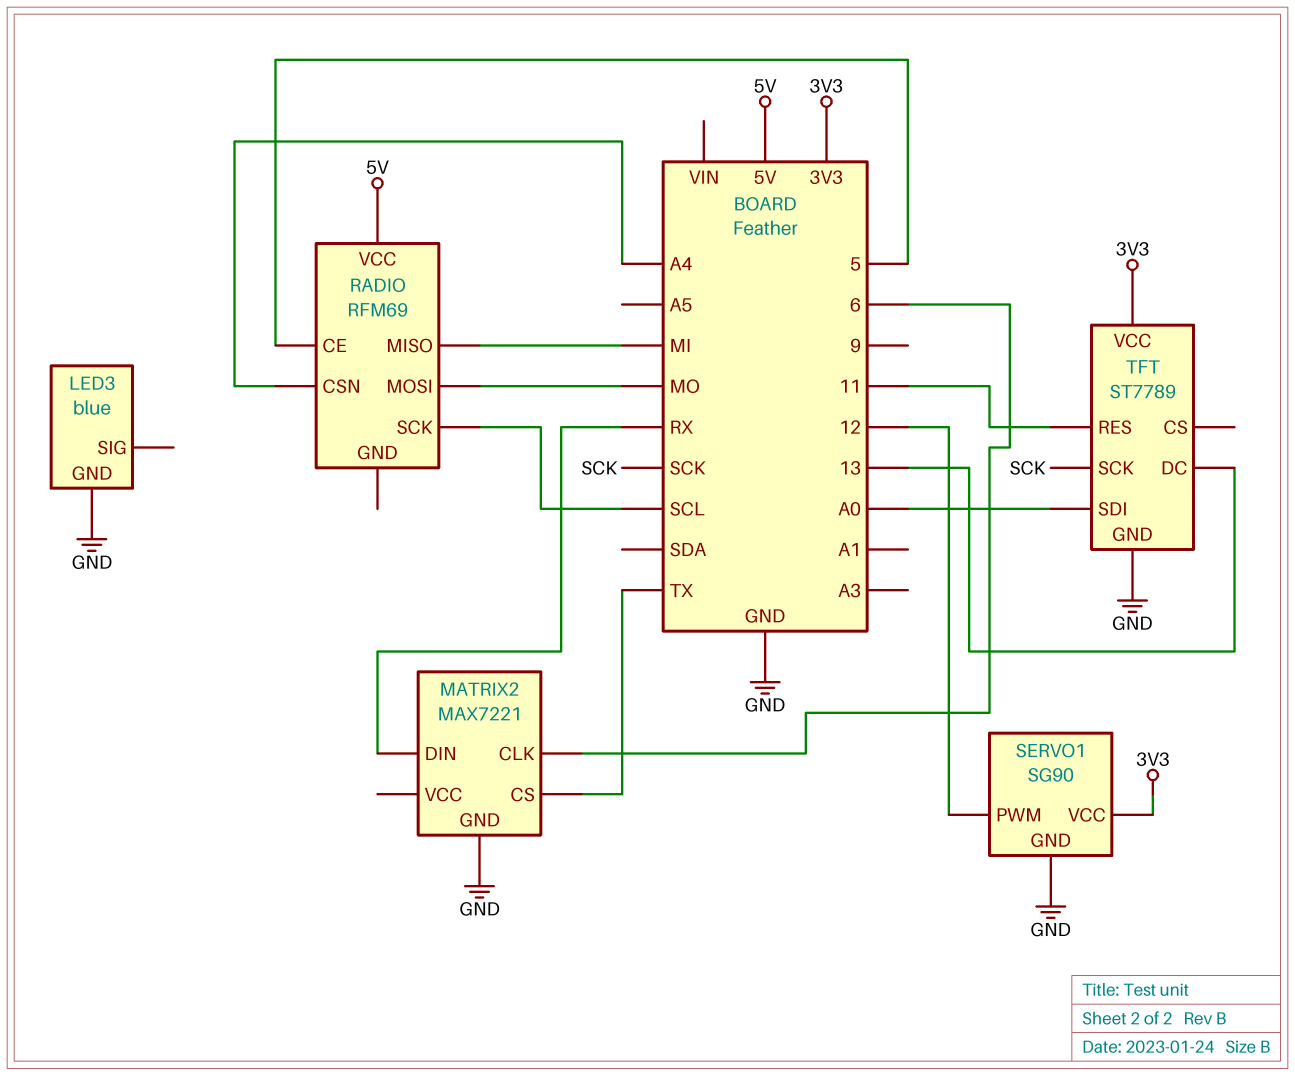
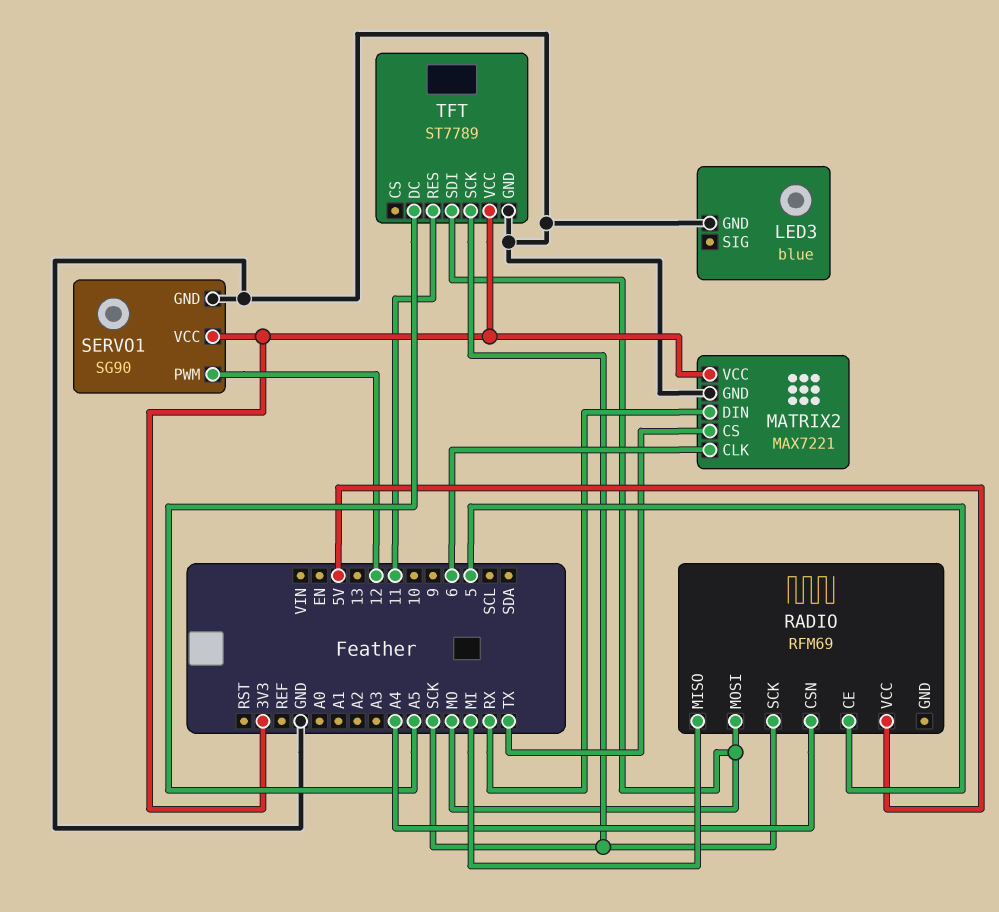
MATRIX2 pin VCC: none -> 3V3
RADIO pin SCK: SCL -> SCK
TFT pin DC: 13 -> A5
TFT pin SDI: A0 -> MO

